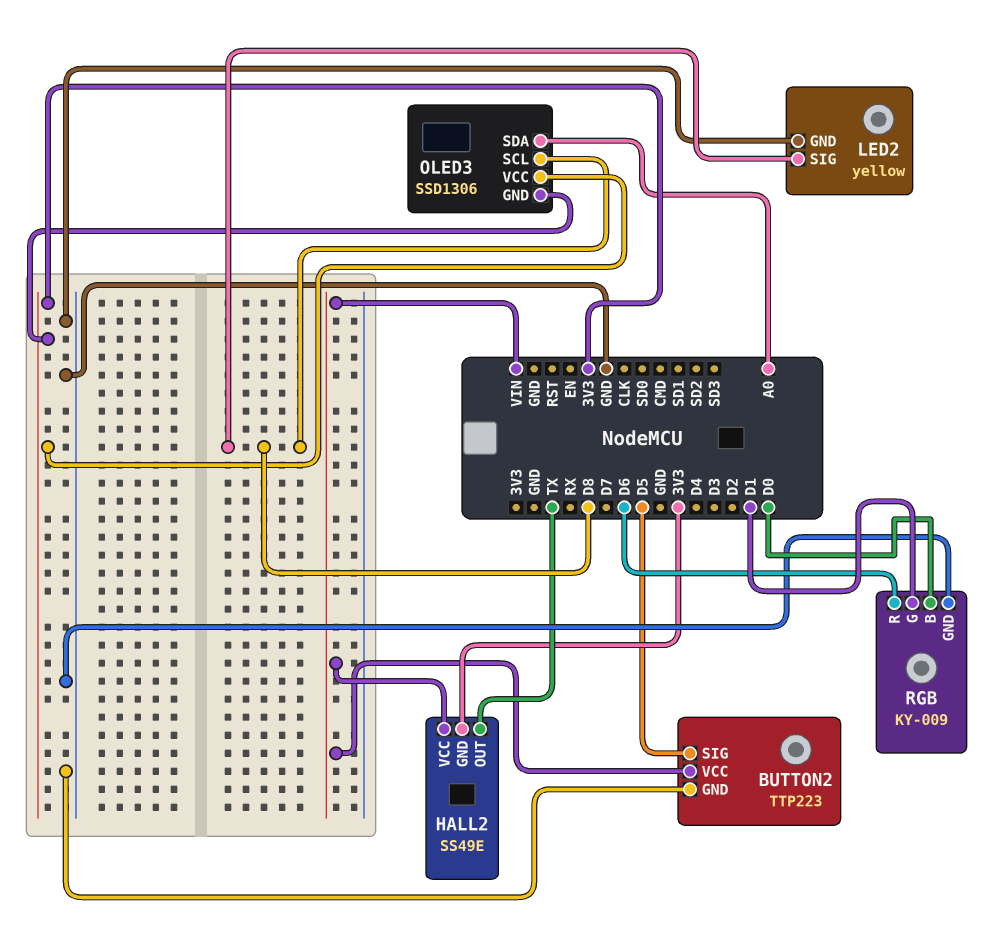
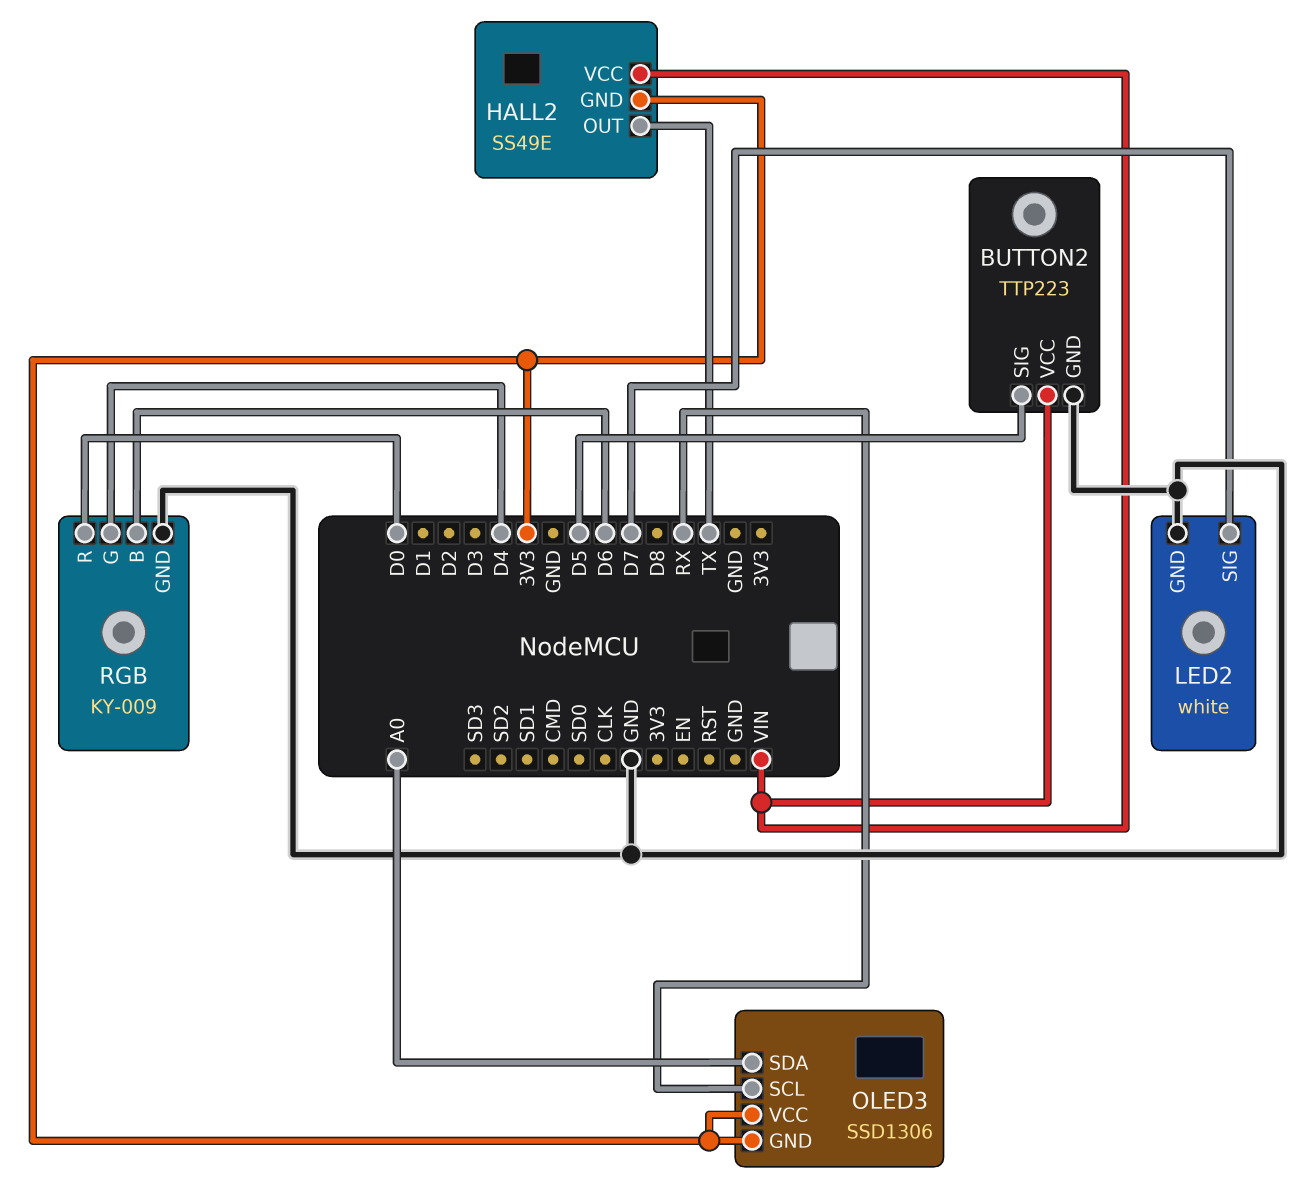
LED2: yellow -> white
LED2 pin SIG: D8 -> D7
OLED3 pin SCL: D8 -> RX
RGB pin B: D0 -> D6
RGB pin G: D1 -> D4
RGB pin R: D6 -> D0

